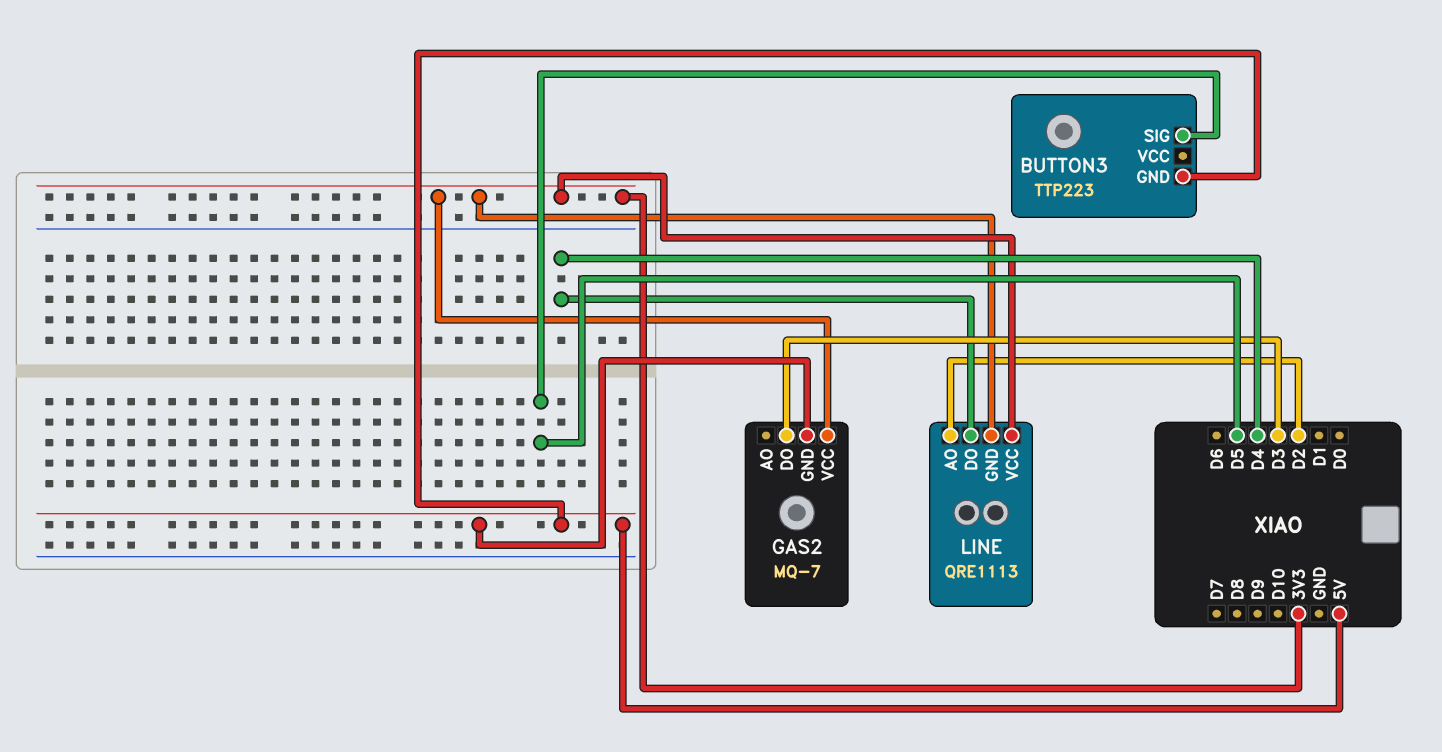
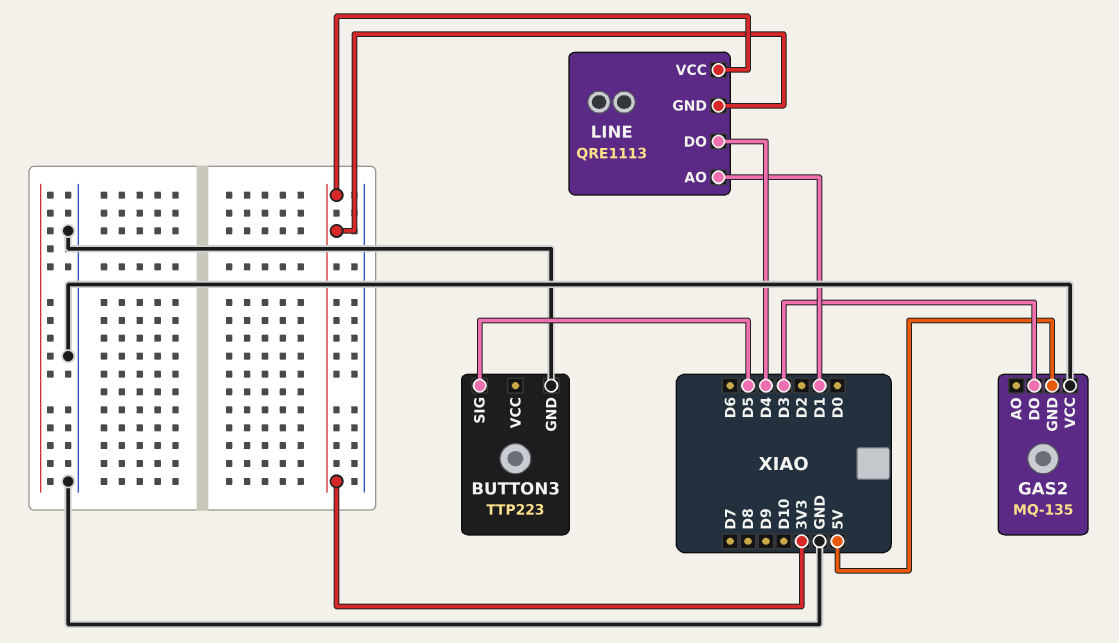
BUTTON3 pin GND: 5V -> GND
GAS2: MQ-7 -> MQ-135
GAS2 pin VCC: 3V3 -> GND
LINE pin AO: D2 -> D1

